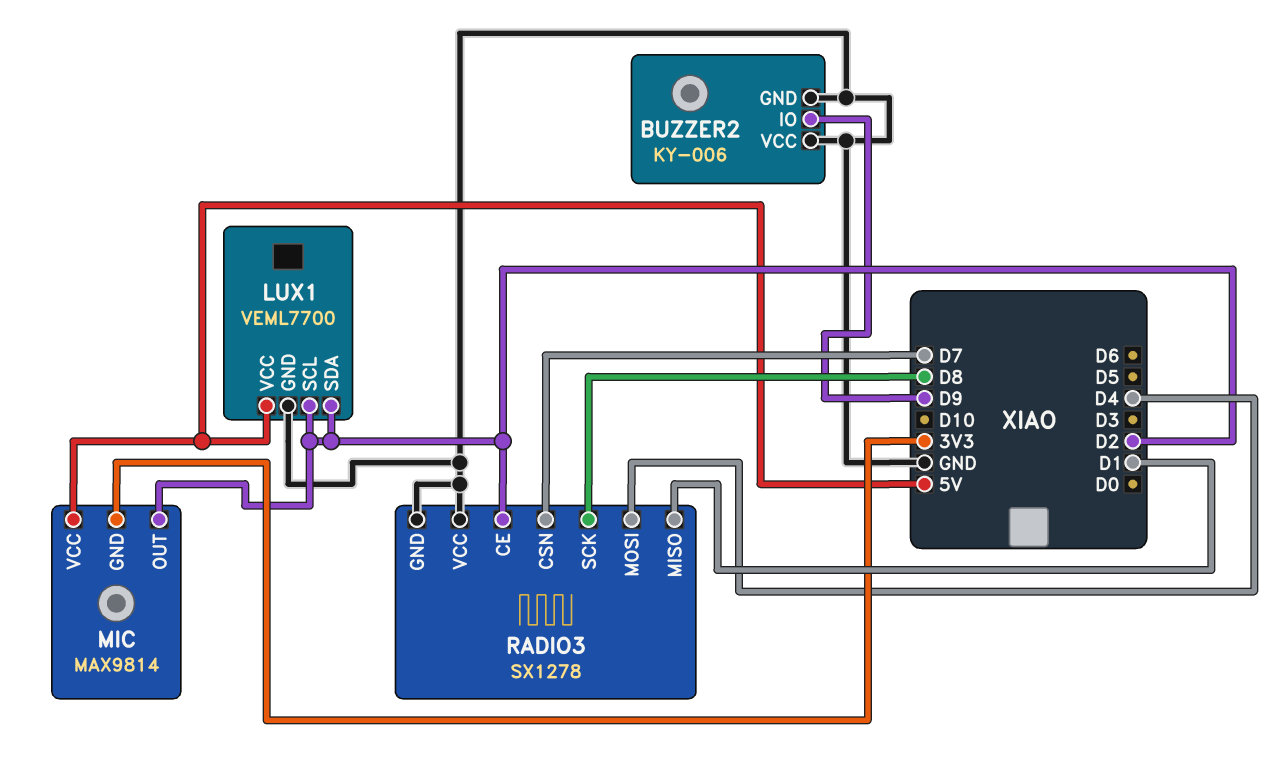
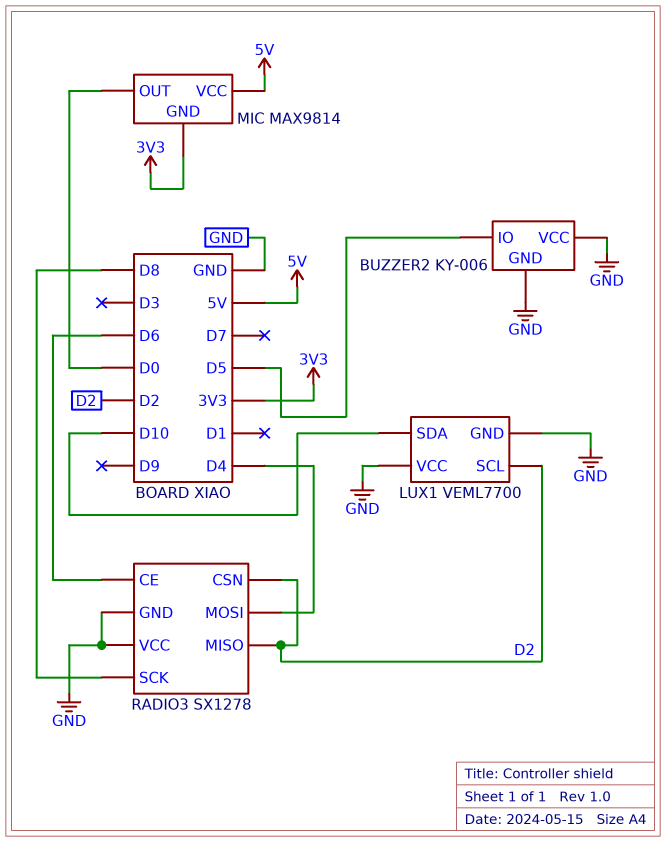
BUZZER2 pin IO: D9 -> D5
LUX1 pin SDA: D2 -> D10
LUX1 pin VCC: 5V -> GND
MIC pin OUT: D2 -> D0
RADIO3 pin CE: D2 -> D6
RADIO3 pin CSN: D7 -> D2
RADIO3 pin MISO: D1 -> D2

